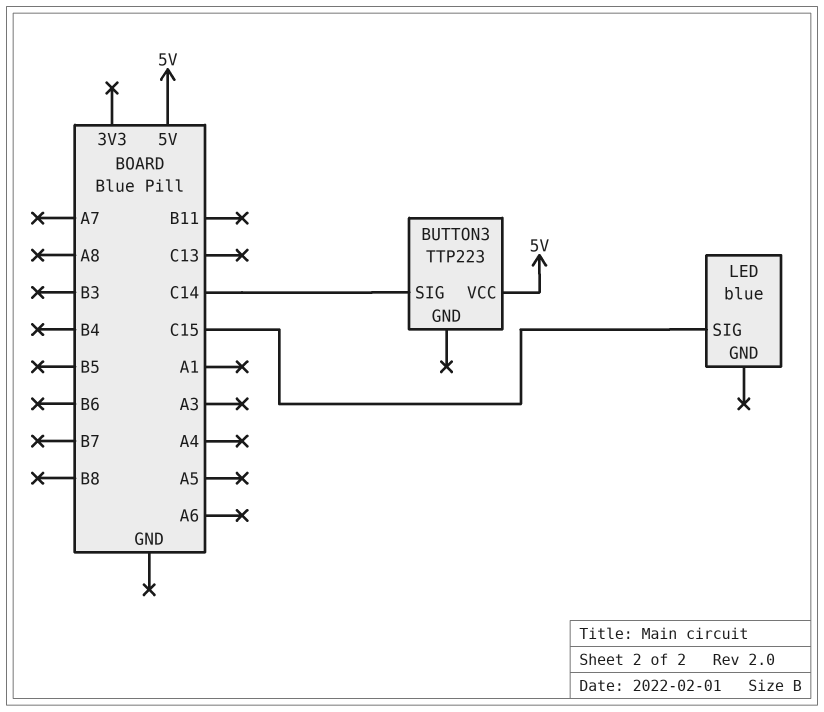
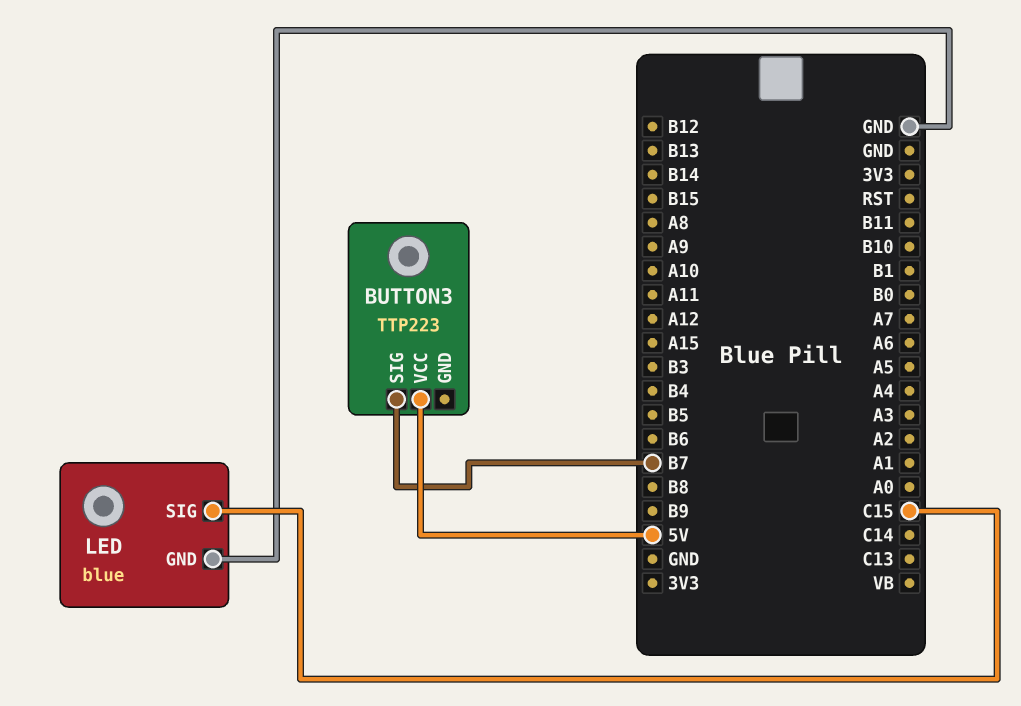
BUTTON3 pin SIG: C14 -> B7
LED pin GND: none -> GND

